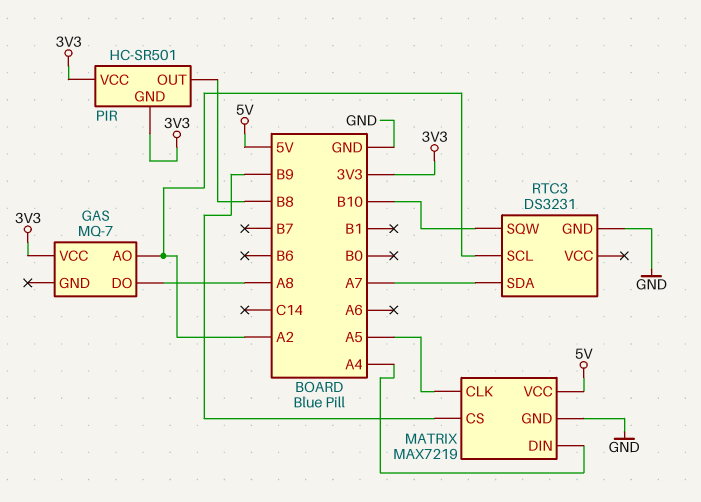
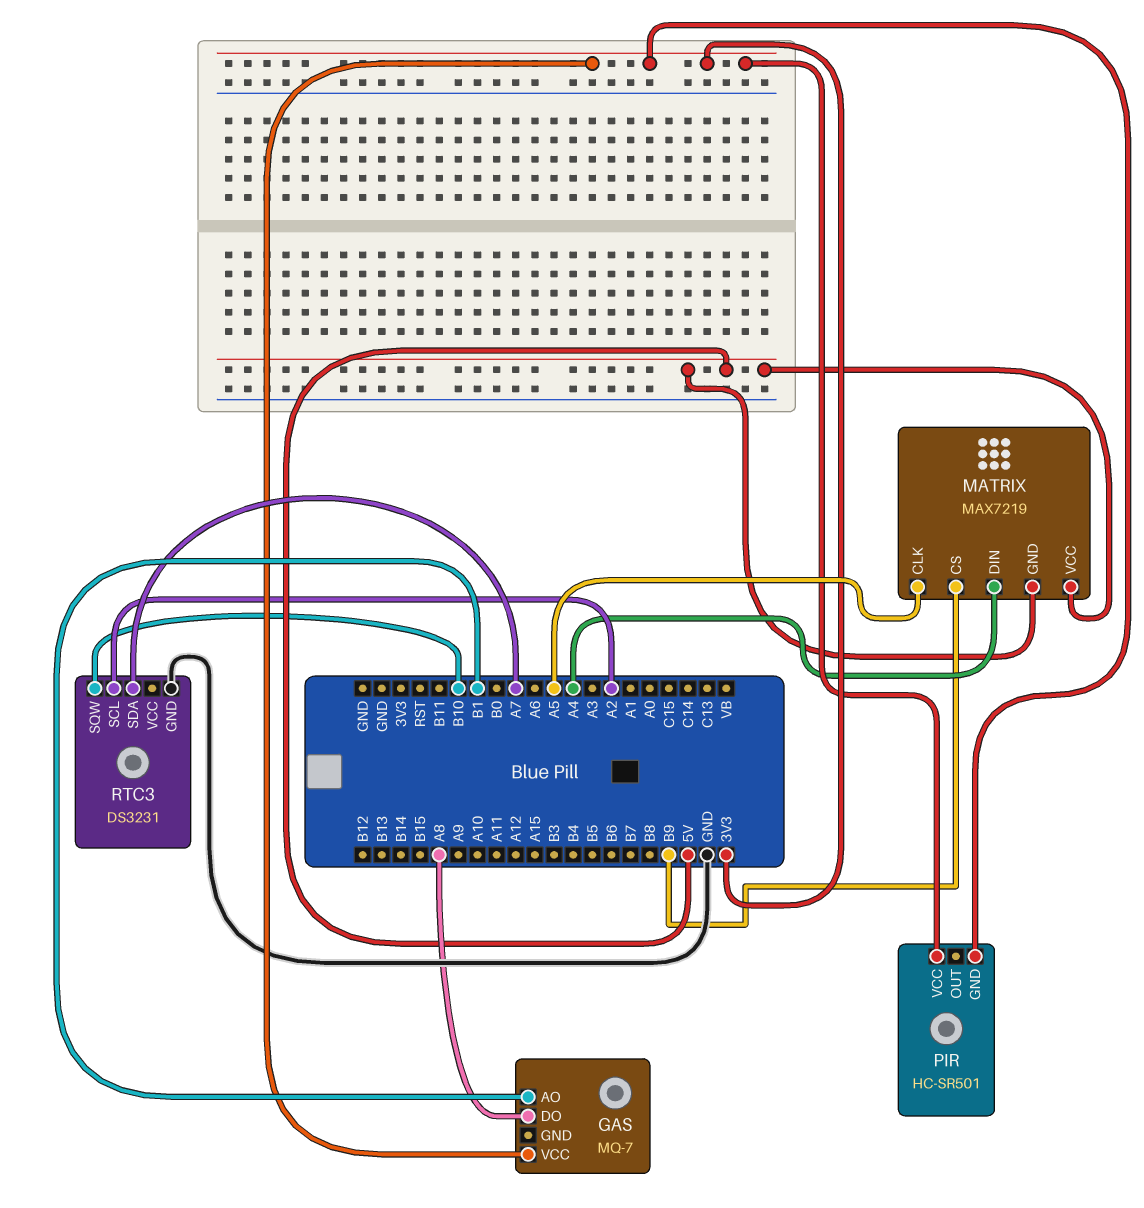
GAS pin AO: A2 -> B1
MATRIX pin GND: GND -> 5V
PIR pin OUT: B8 -> none

